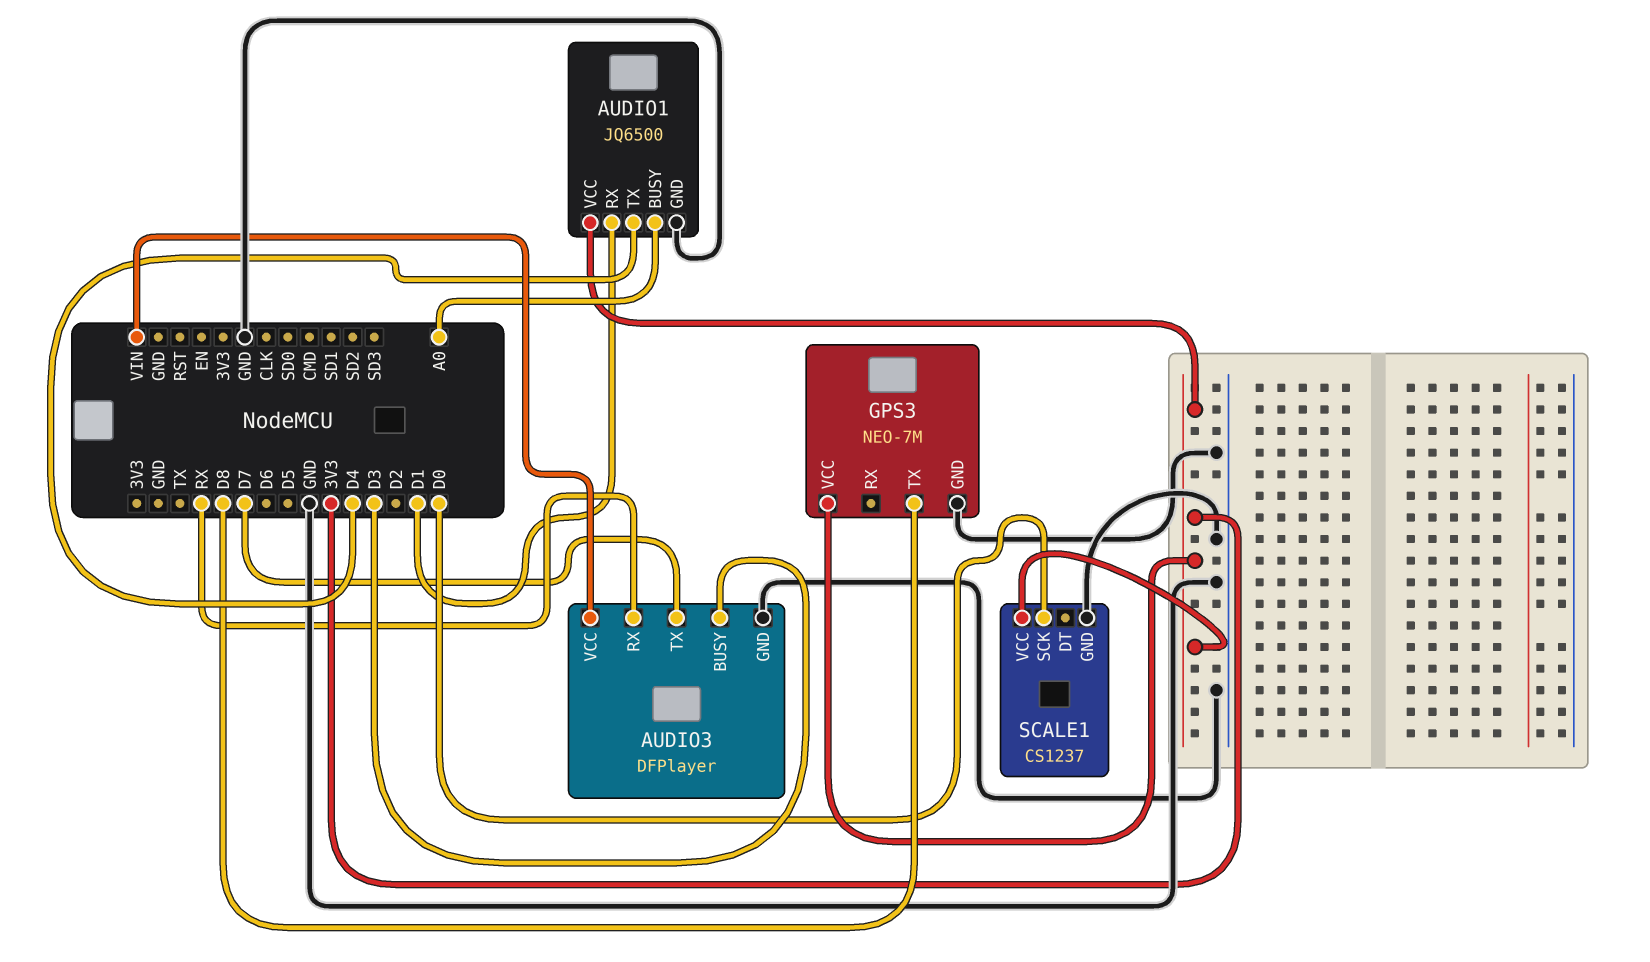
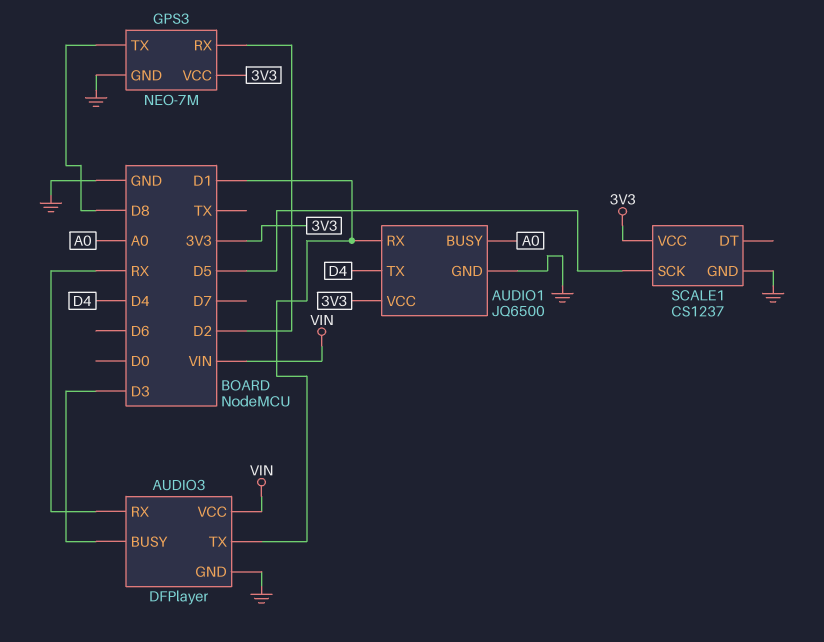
AUDIO3 pin TX: D7 -> D1
GPS3 pin RX: none -> D2
SCALE1 pin SCK: D0 -> D5

